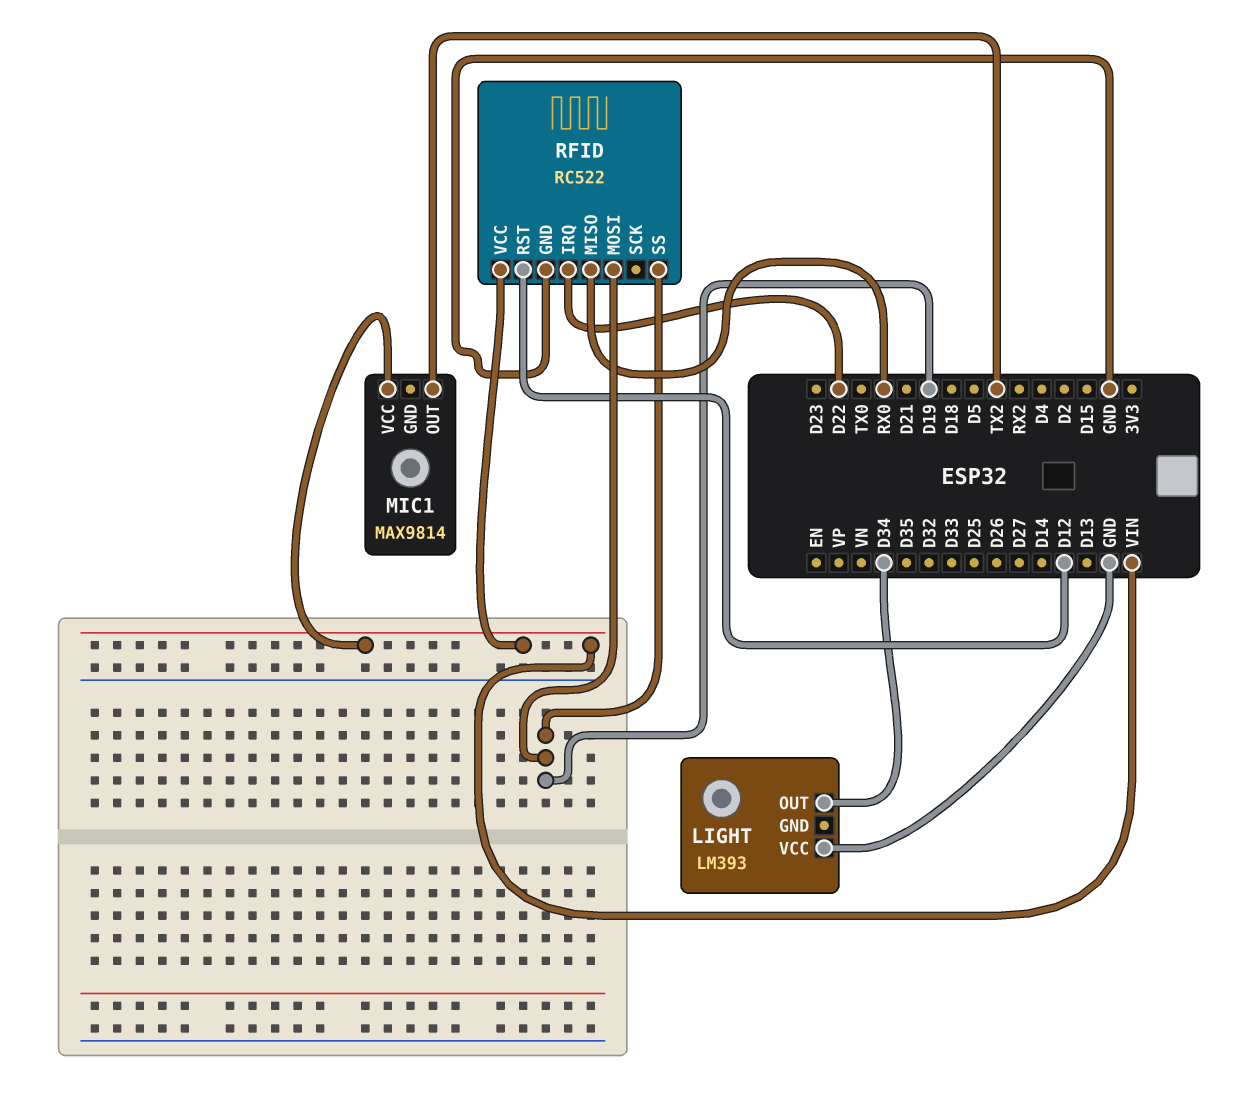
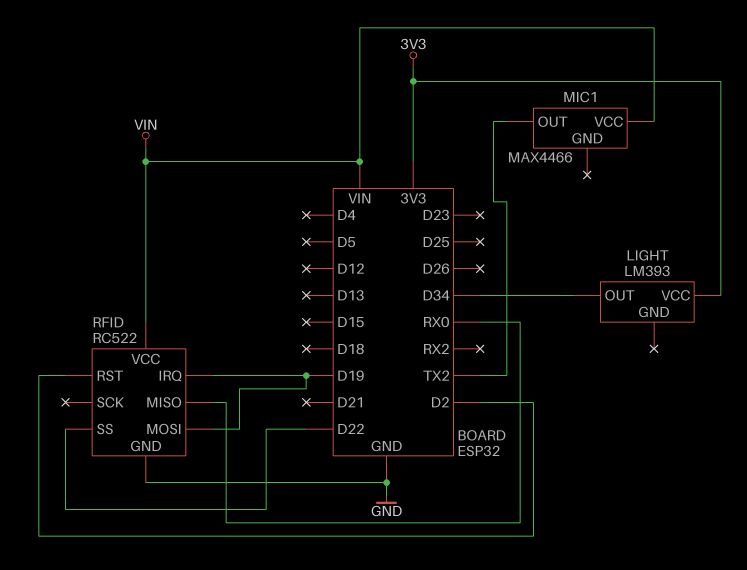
LIGHT pin VCC: GND -> 3V3
MIC1: MAX9814 -> MAX4466
RFID pin IRQ: D22 -> D19
RFID pin RST: D12 -> D2
RFID pin SS: D19 -> D22

